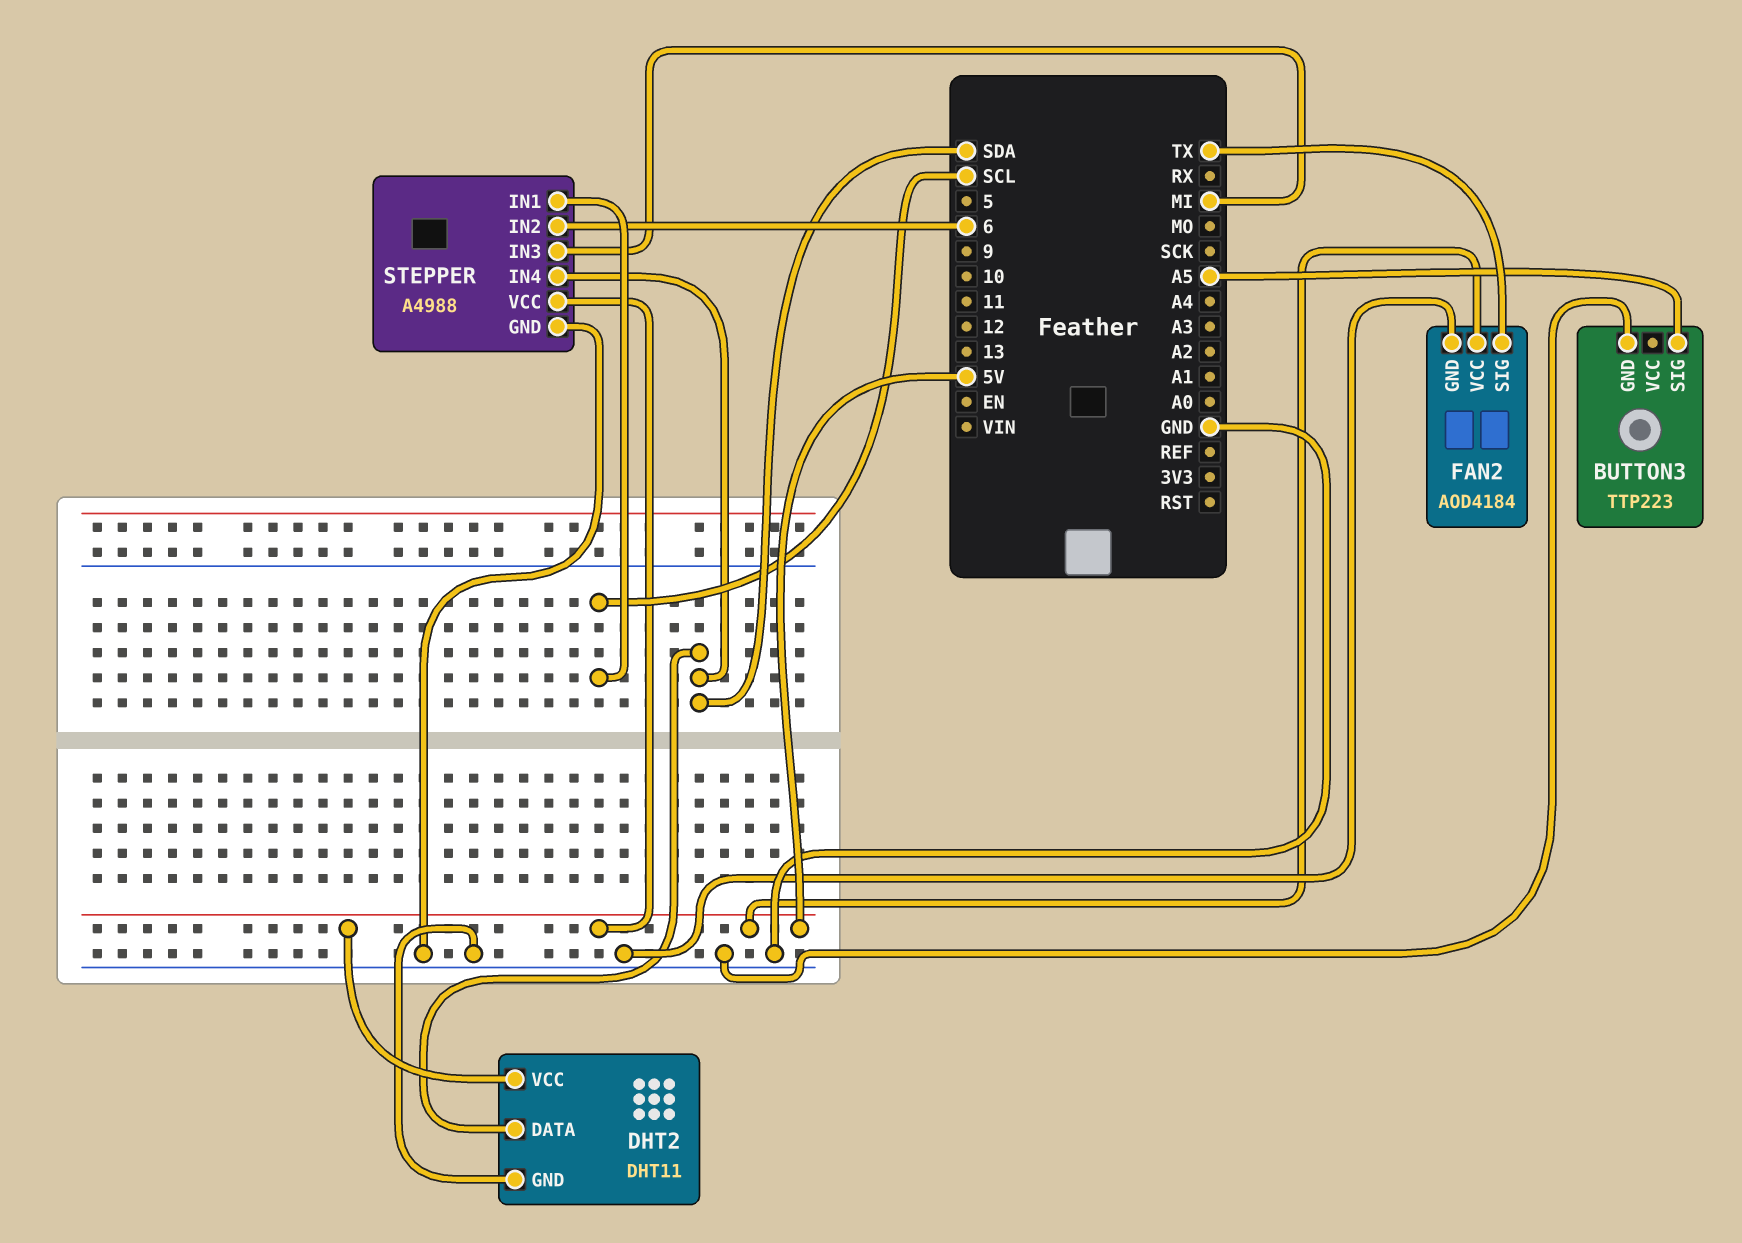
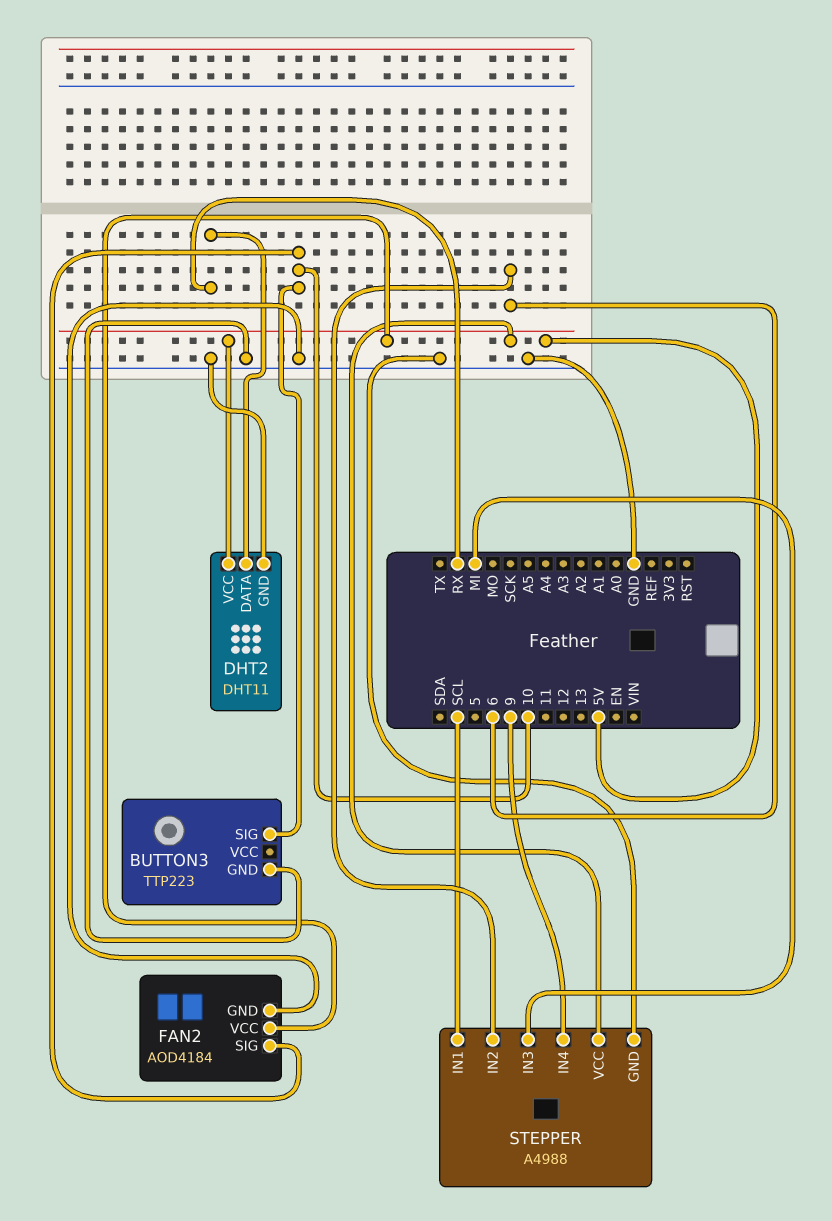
BUTTON3 pin SIG: A5 -> 10
DHT2 pin DATA: SDA -> RX
FAN2 pin SIG: TX -> 10
STEPPER pin IN4: SDA -> 9

